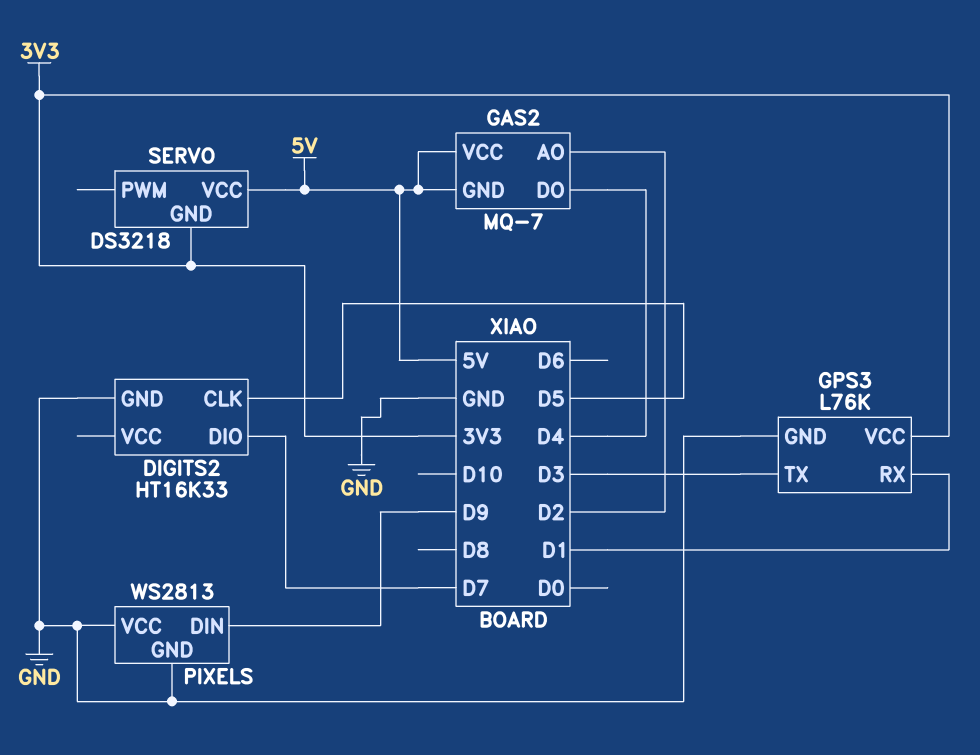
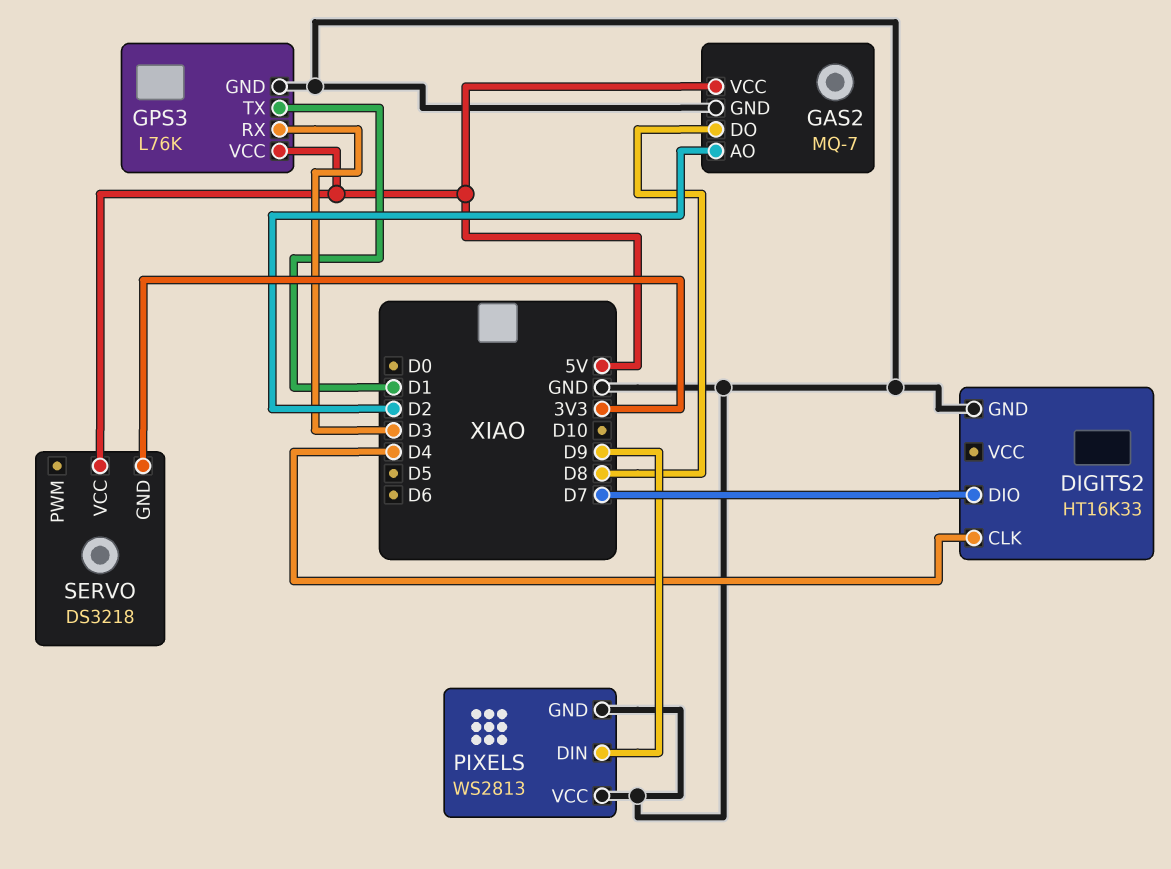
DIGITS2 pin CLK: D5 -> D4
GAS2 pin DO: D4 -> D8
GAS2 pin GND: 5V -> GND
GPS3 pin RX: D1 -> D3
GPS3 pin TX: D3 -> D1
GPS3 pin VCC: 3V3 -> 5V

